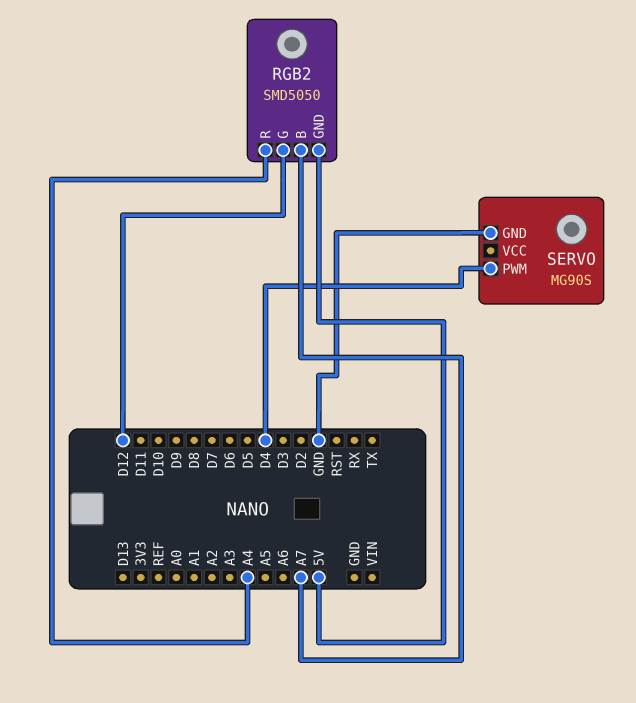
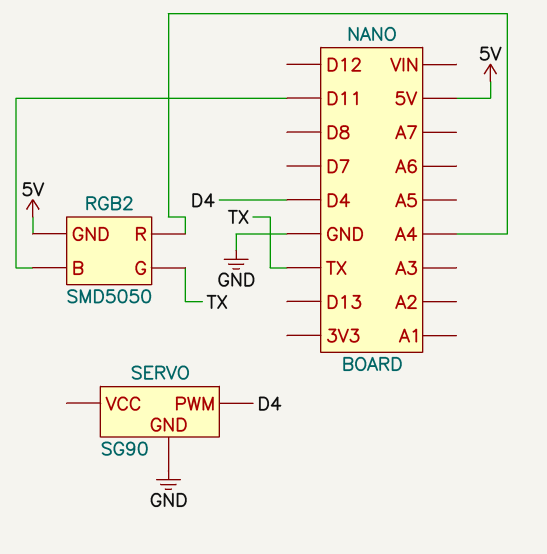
RGB2 pin B: A7 -> D11
RGB2 pin G: D12 -> TX
SERVO: MG90S -> SG90

